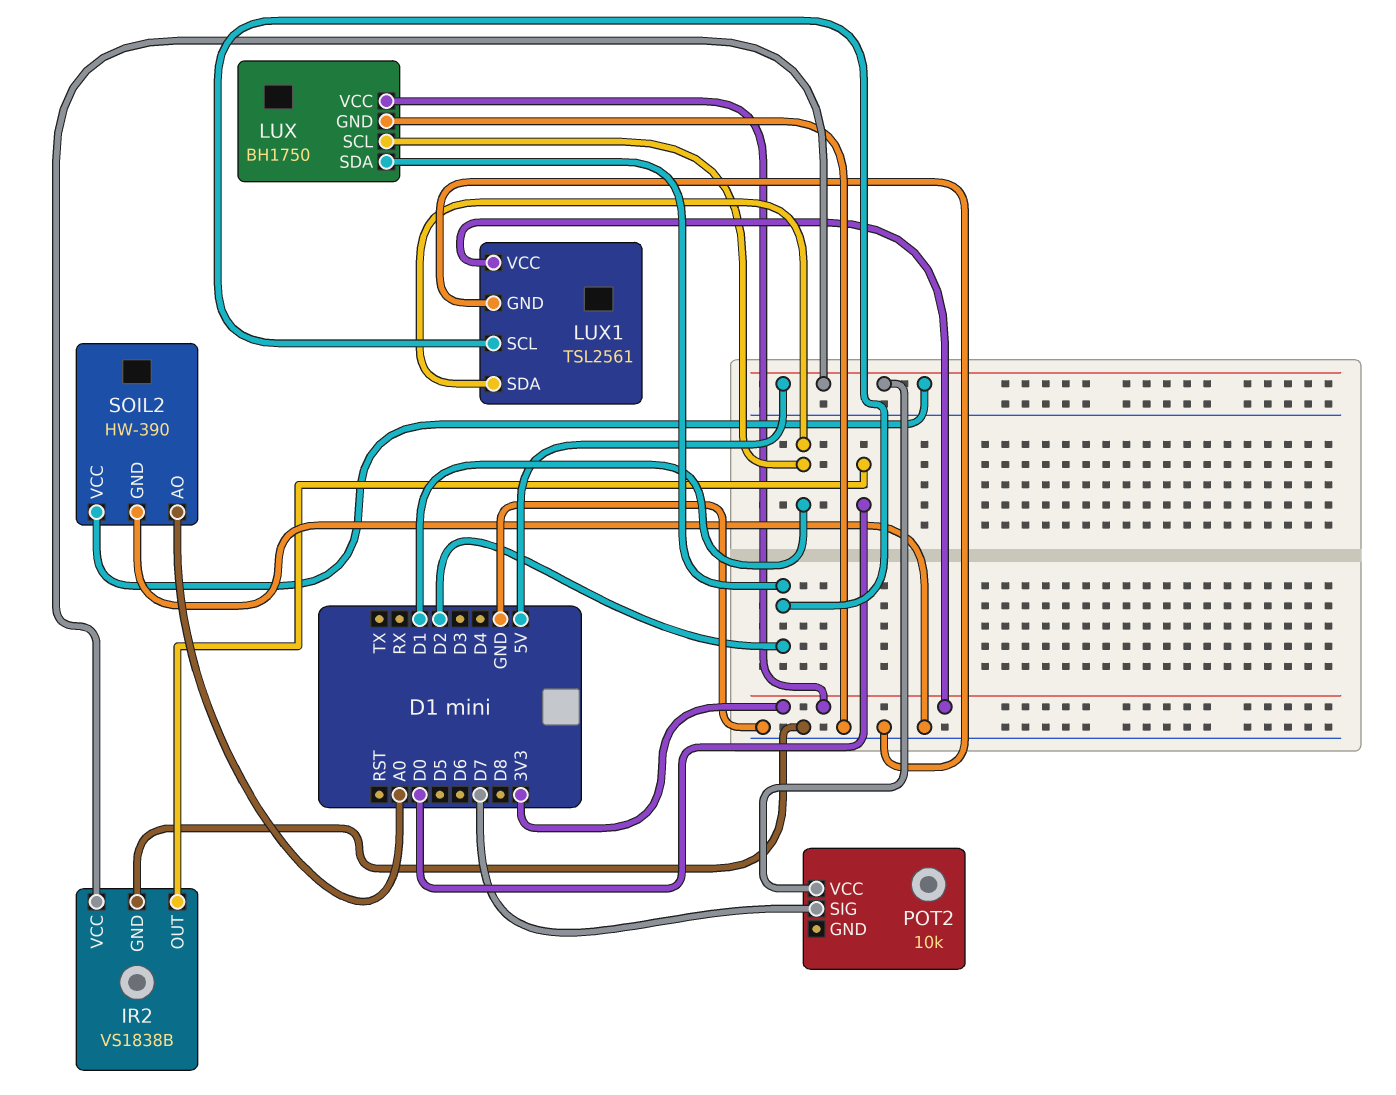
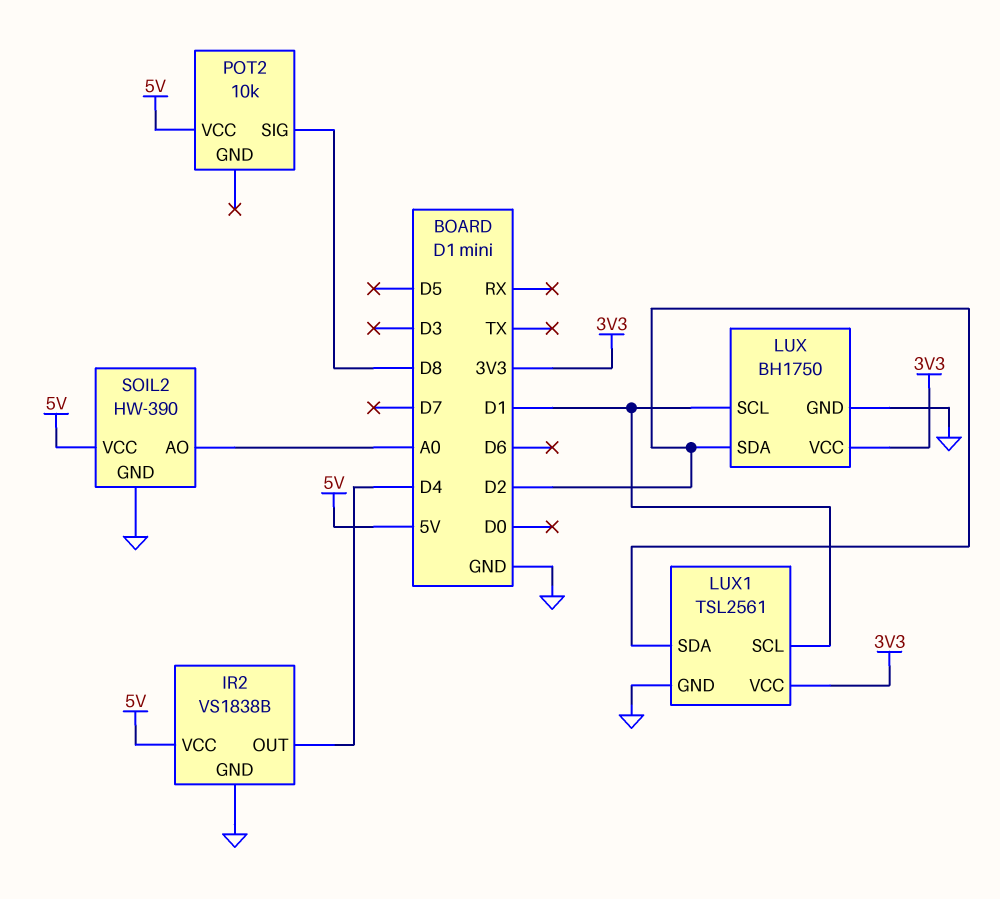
IR2 pin OUT: D0 -> D4
LUX1 pin SCL: D2 -> D1
LUX1 pin SDA: D1 -> D2
POT2 pin SIG: D7 -> D8

